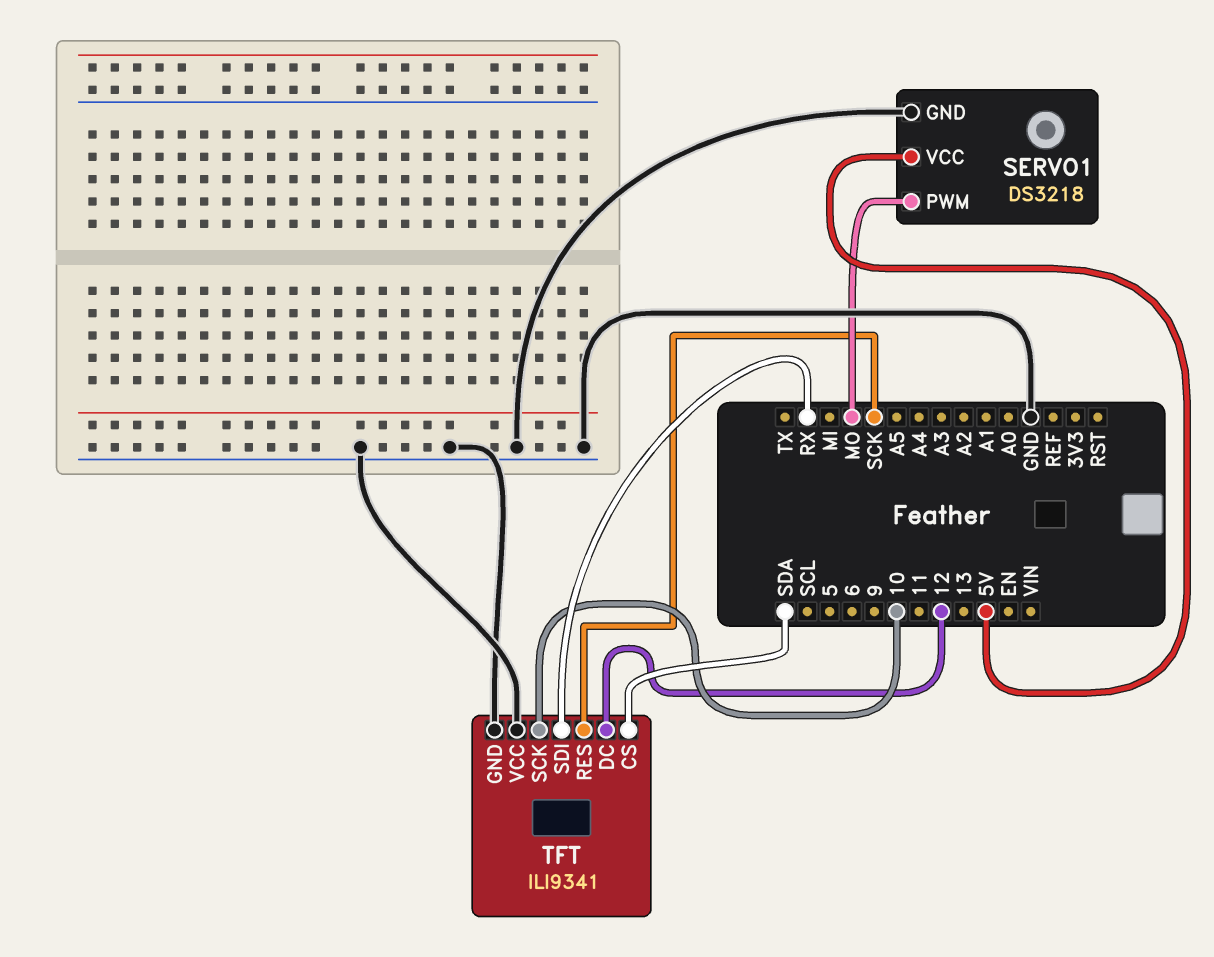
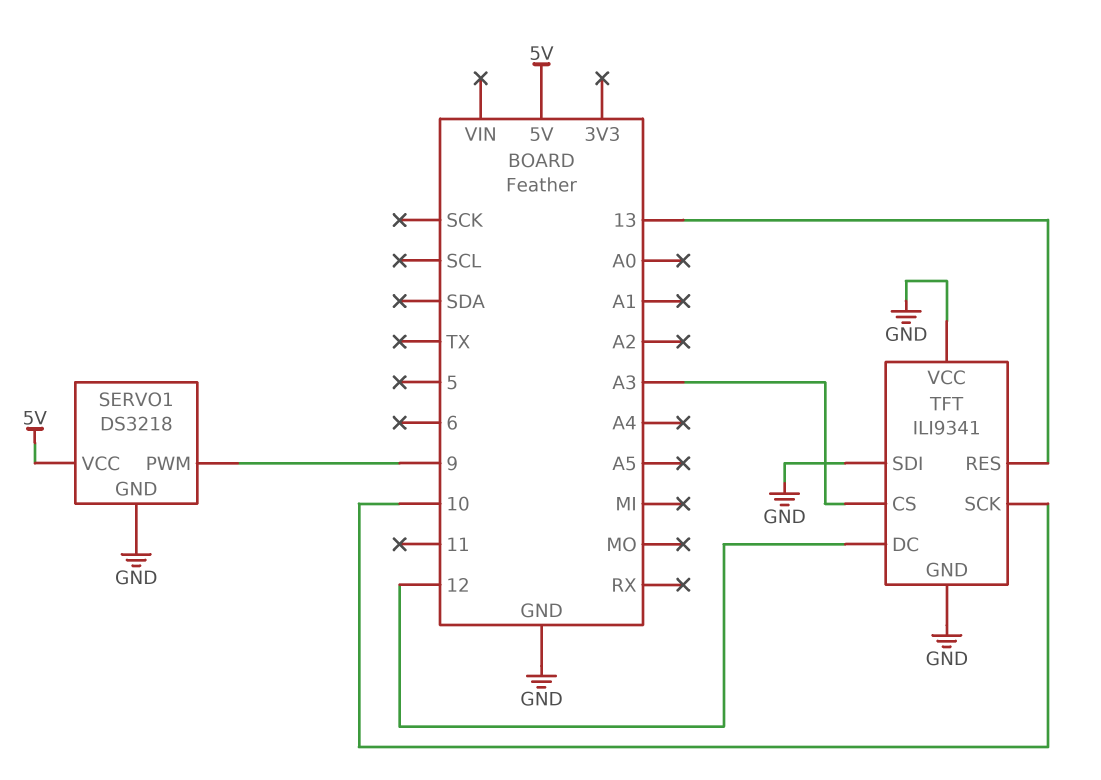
SERVO1 pin PWM: MO -> 9
TFT pin CS: SDA -> A3
TFT pin RES: SCK -> 13
TFT pin SDI: RX -> GND

